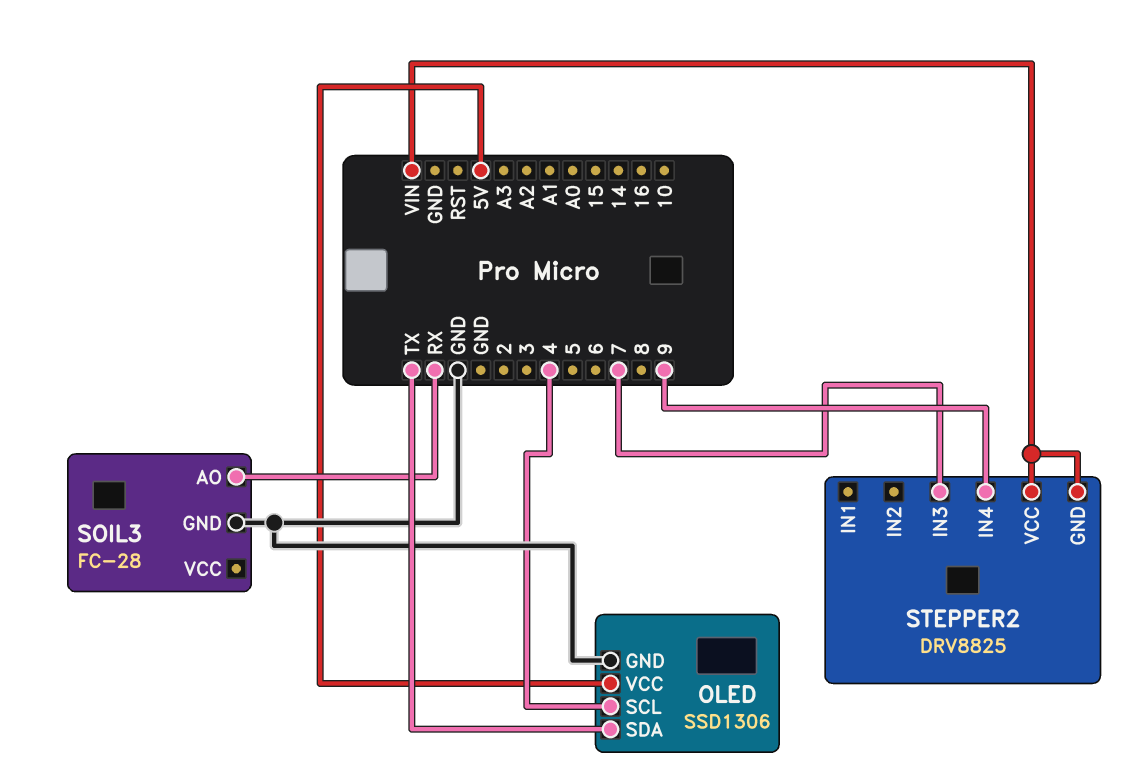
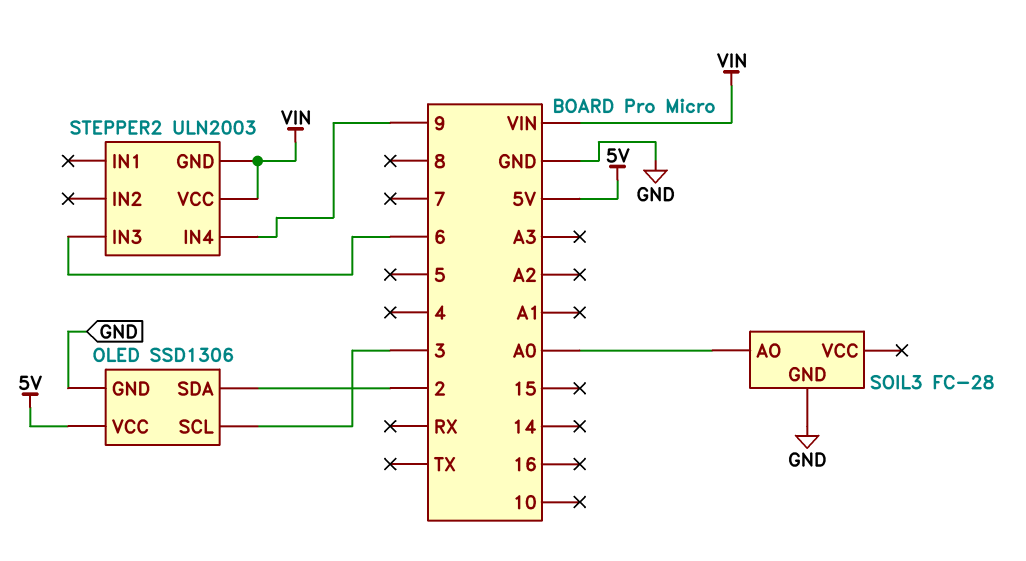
OLED pin SCL: 4 -> 3
OLED pin SDA: TX -> 2
SOIL3 pin AO: RX -> A0
STEPPER2: DRV8825 -> ULN2003
STEPPER2 pin IN3: 7 -> 6

